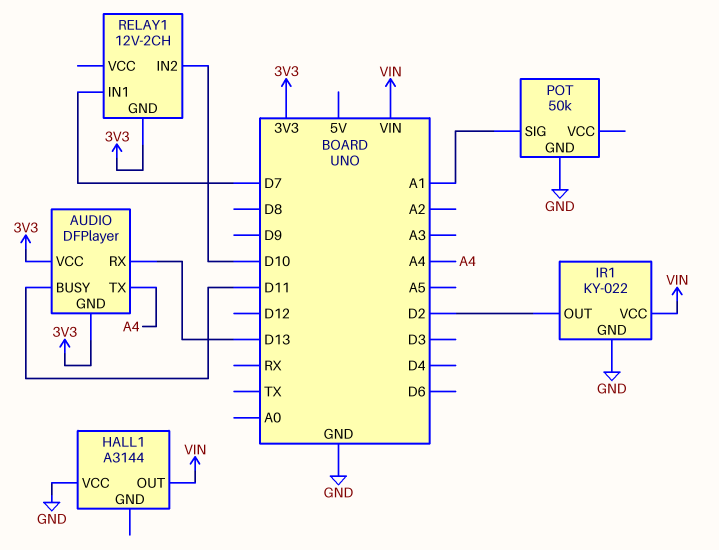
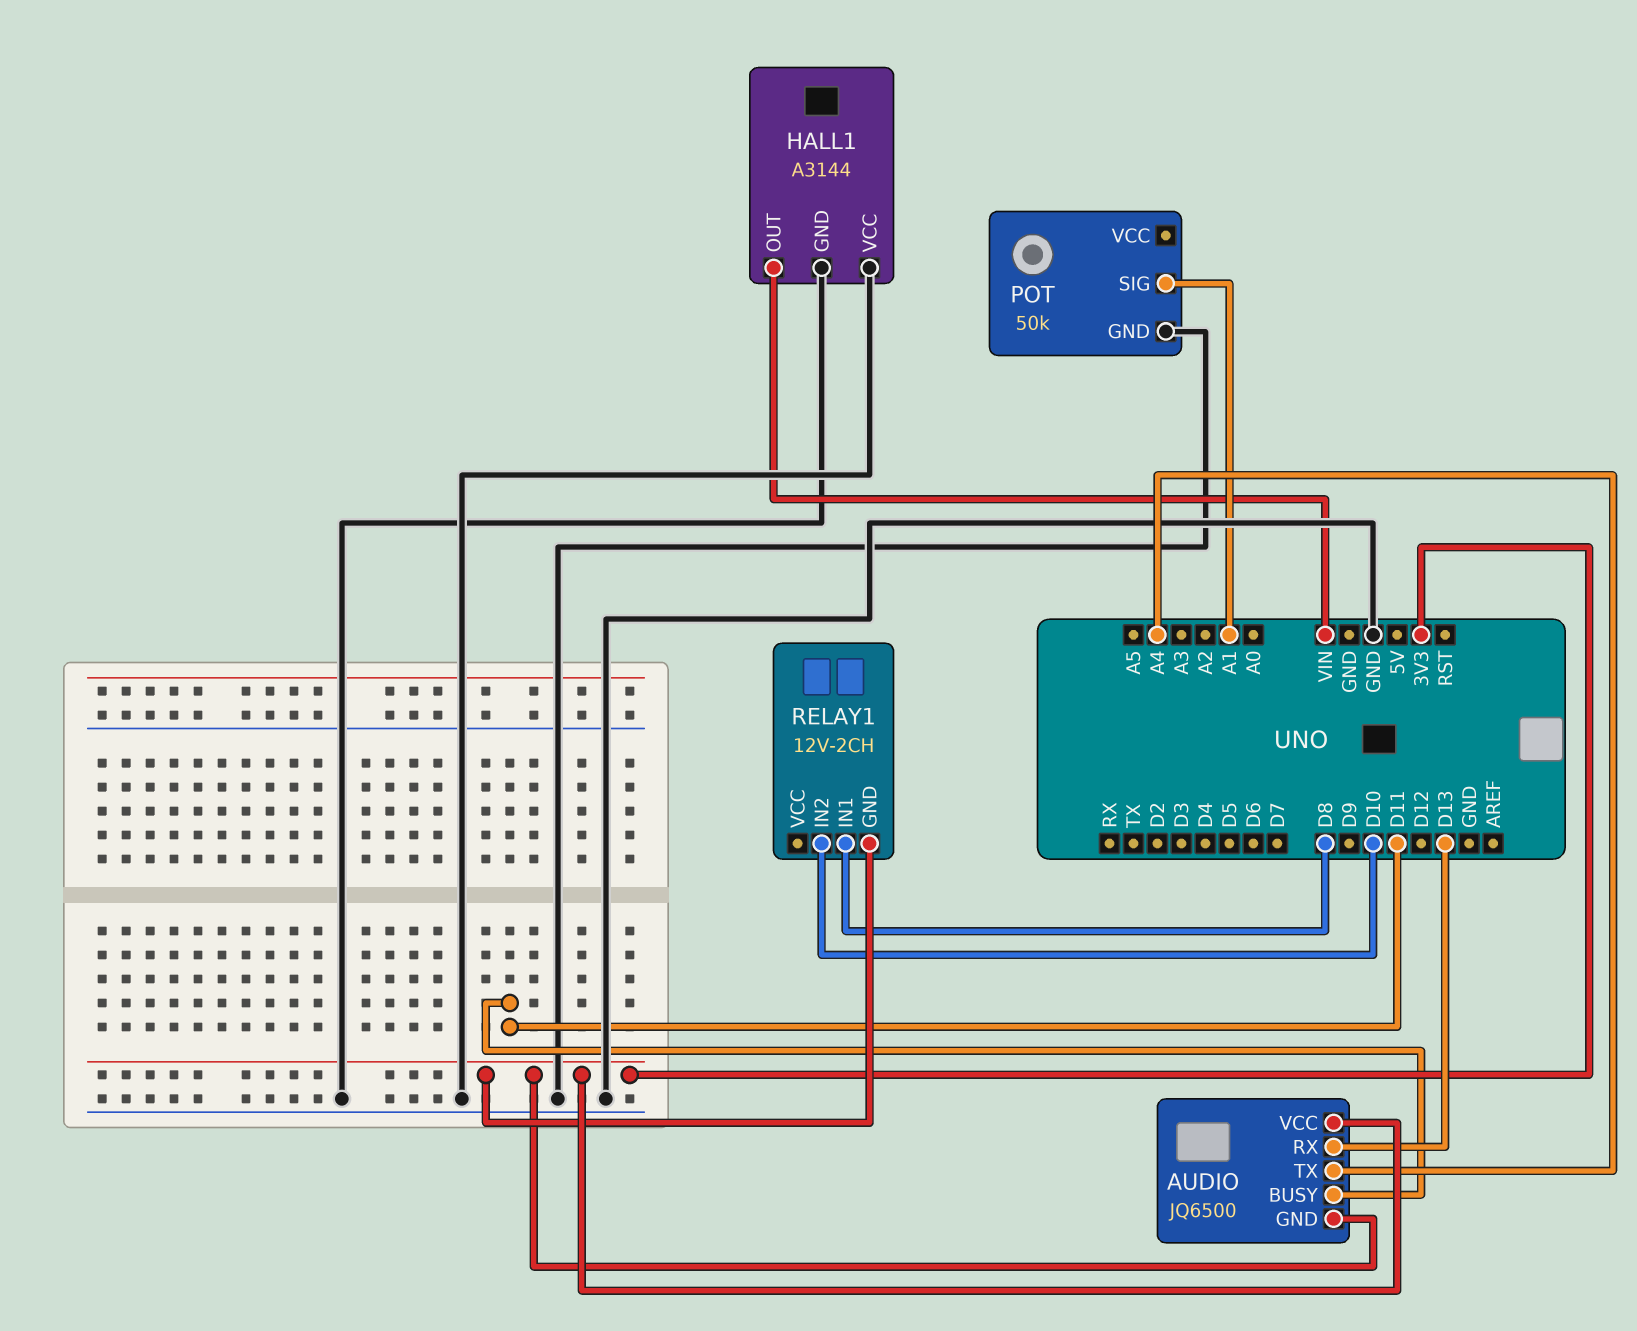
AUDIO: DFPlayer -> JQ6500
HALL1 pin GND: none -> GND
IR1: KY-022 -> none
IR1 pin GND: GND -> none
IR1 pin OUT: D2 -> none
IR1 pin VCC: VIN -> none
RELAY1 pin IN1: D7 -> D8

